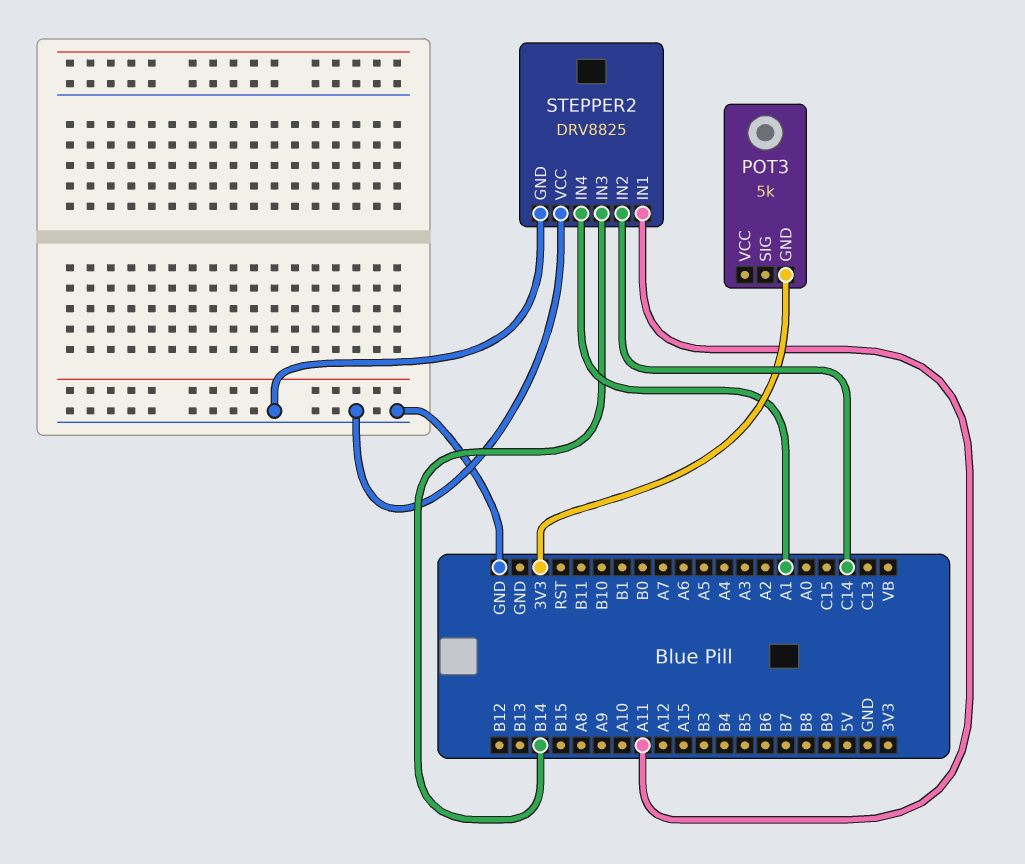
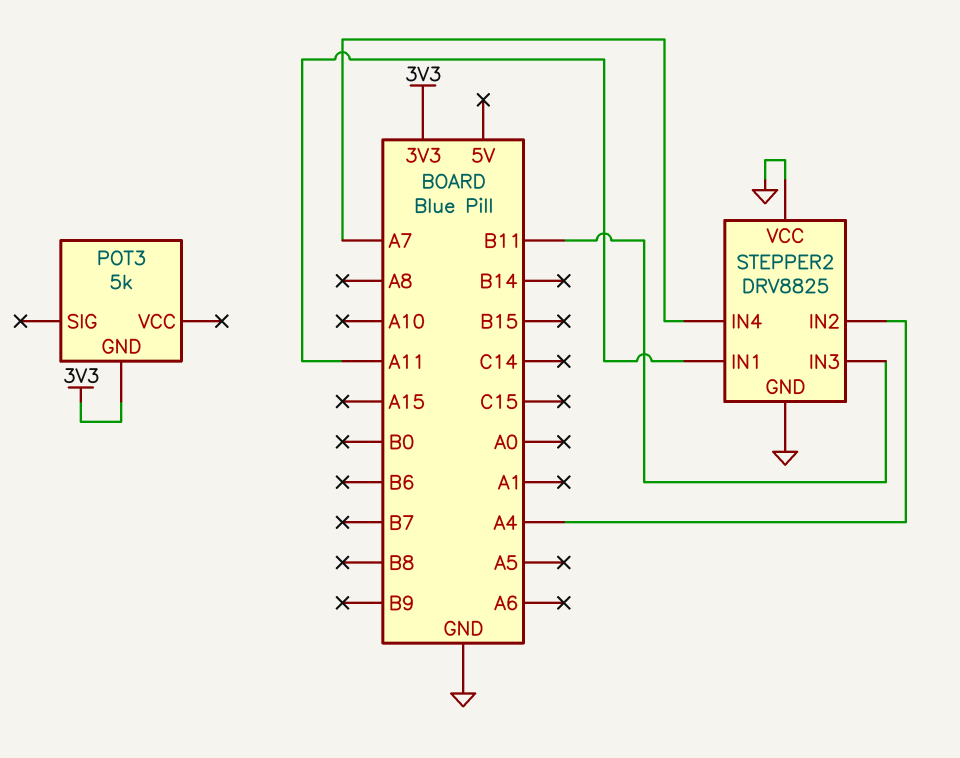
STEPPER2 pin IN2: C14 -> A4
STEPPER2 pin IN3: B14 -> B11
STEPPER2 pin IN4: A1 -> A7

